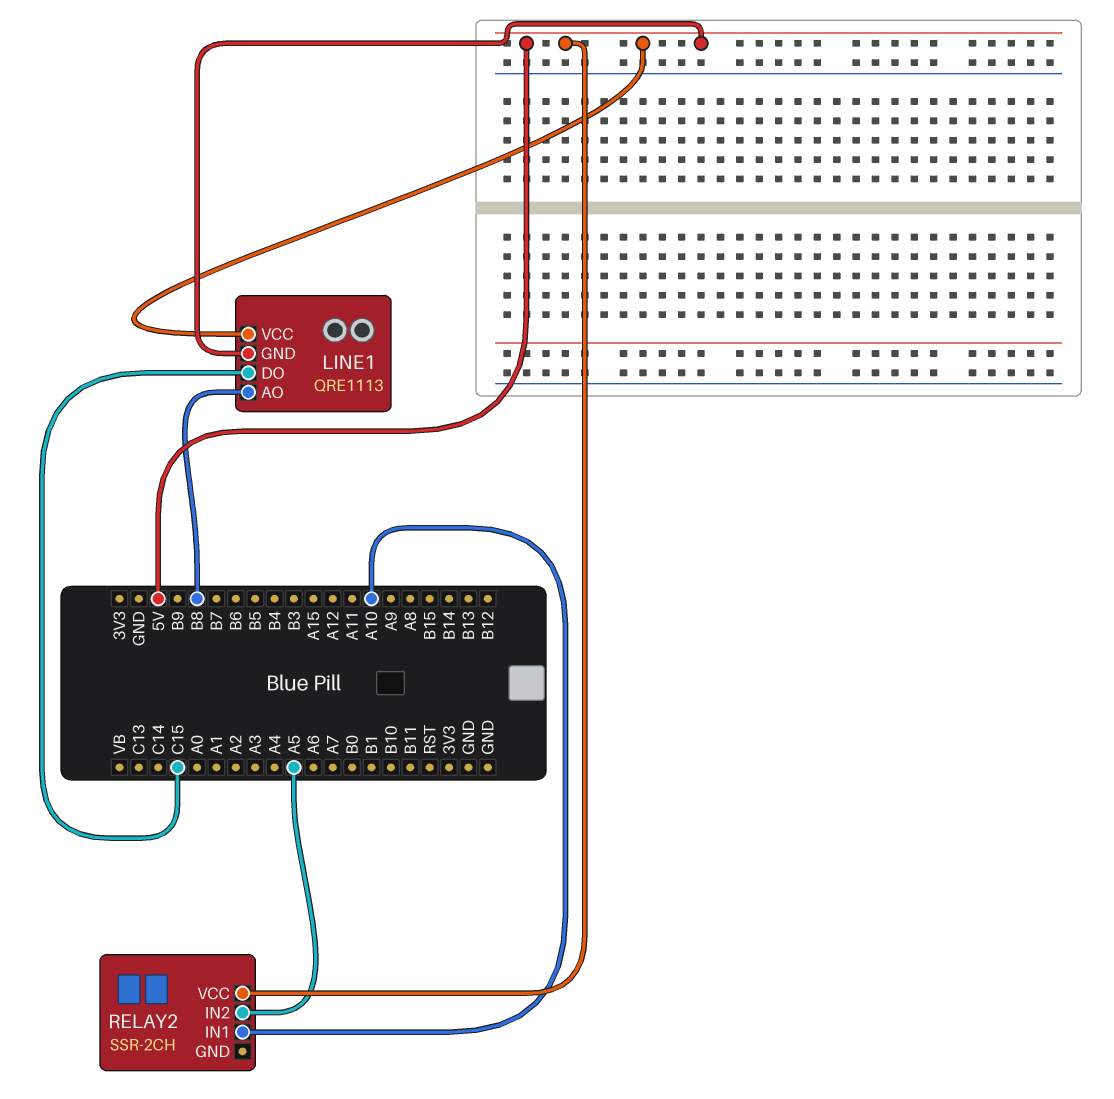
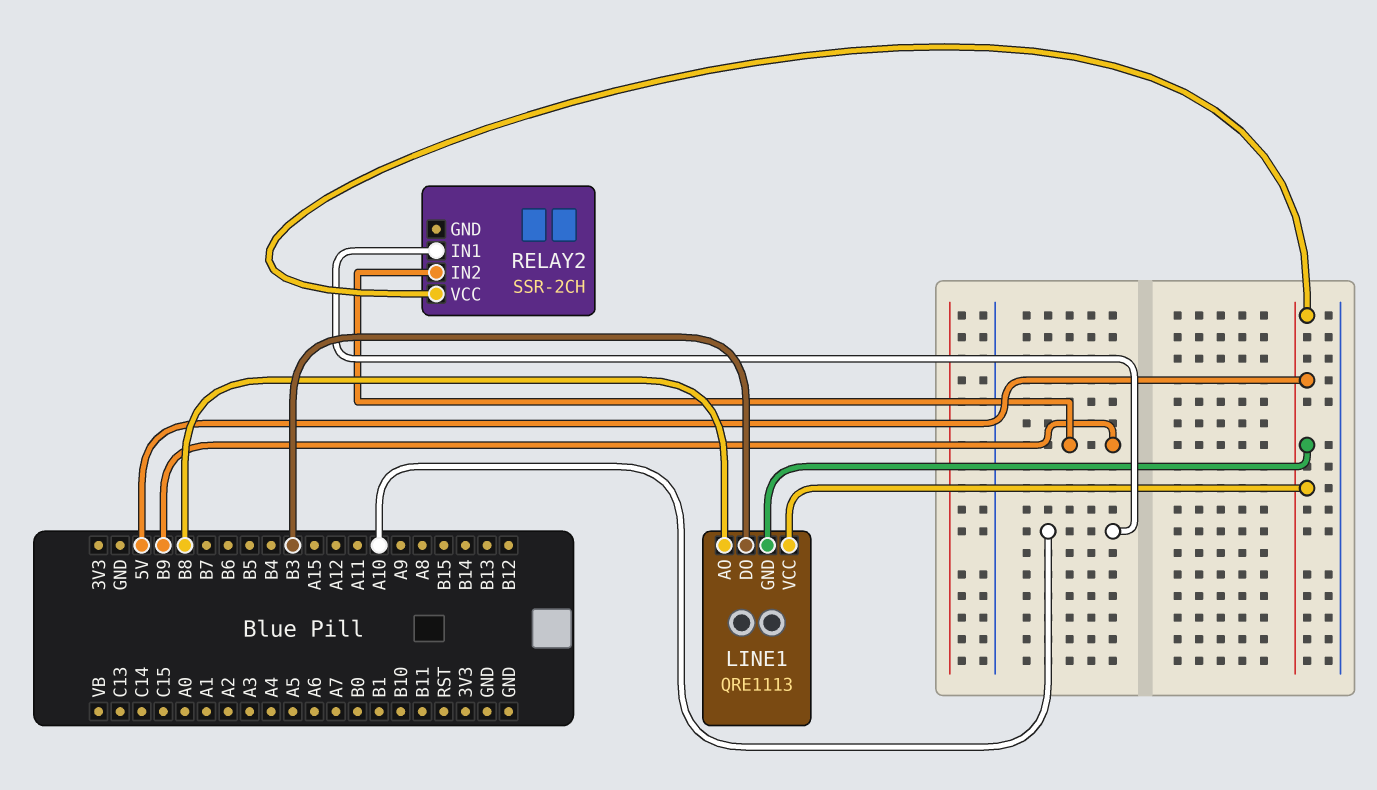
LINE1 pin DO: C15 -> B3
RELAY2 pin IN2: A5 -> B9

